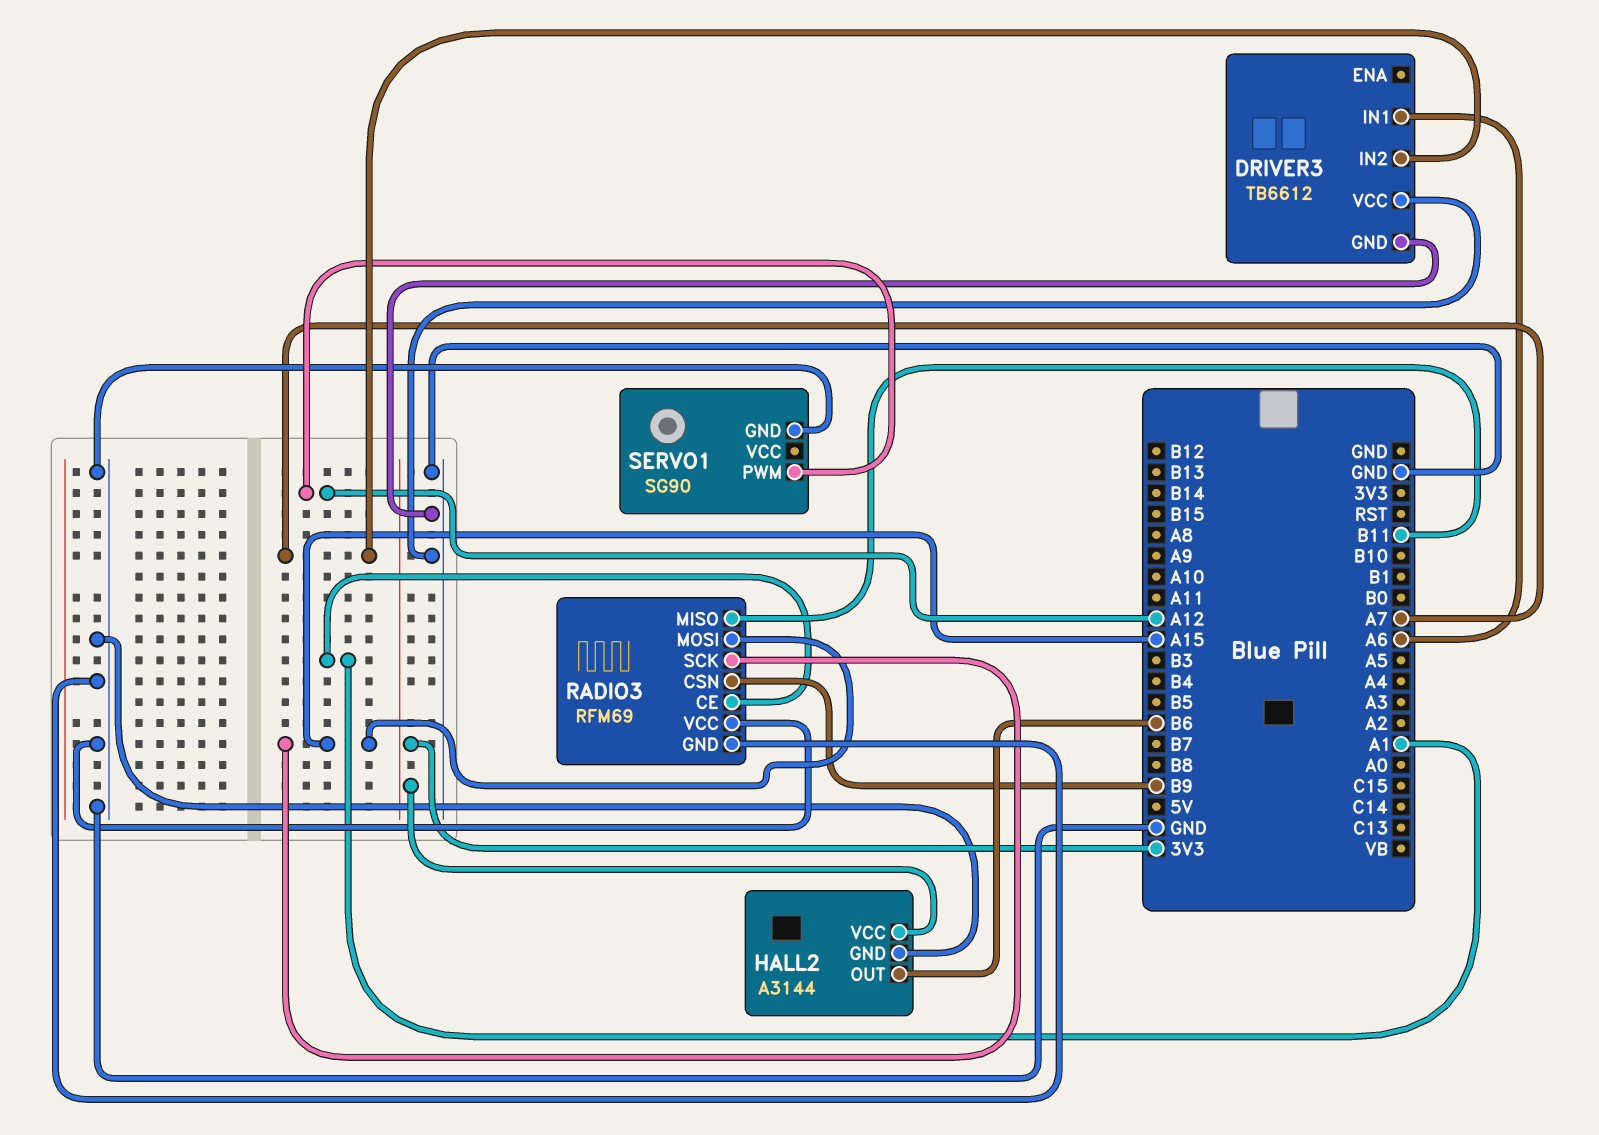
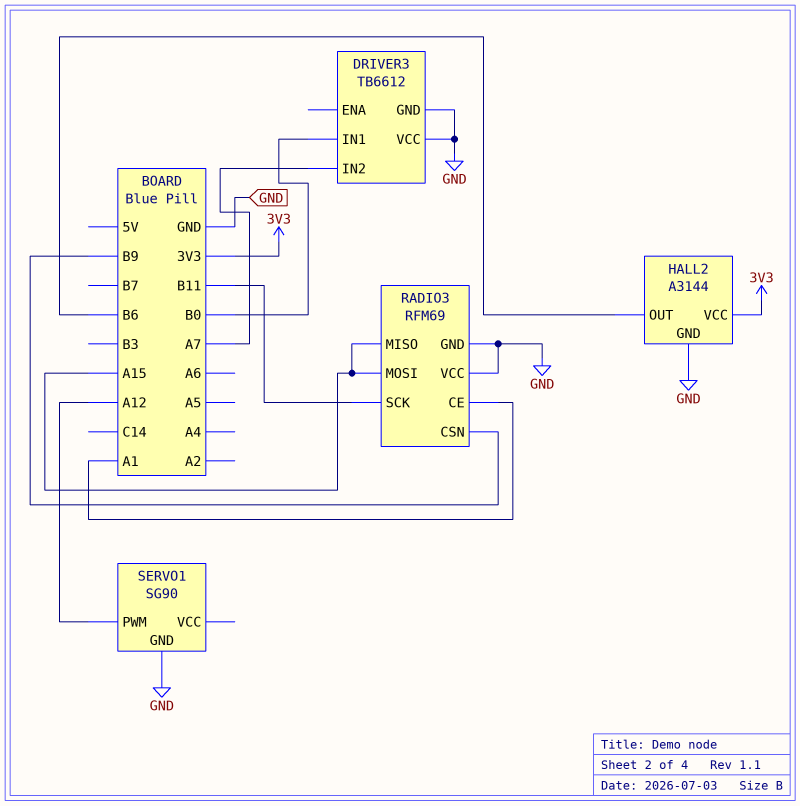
DRIVER3 pin IN1: A6 -> B0
RADIO3 pin MISO: B11 -> A15
RADIO3 pin SCK: A15 -> B11

